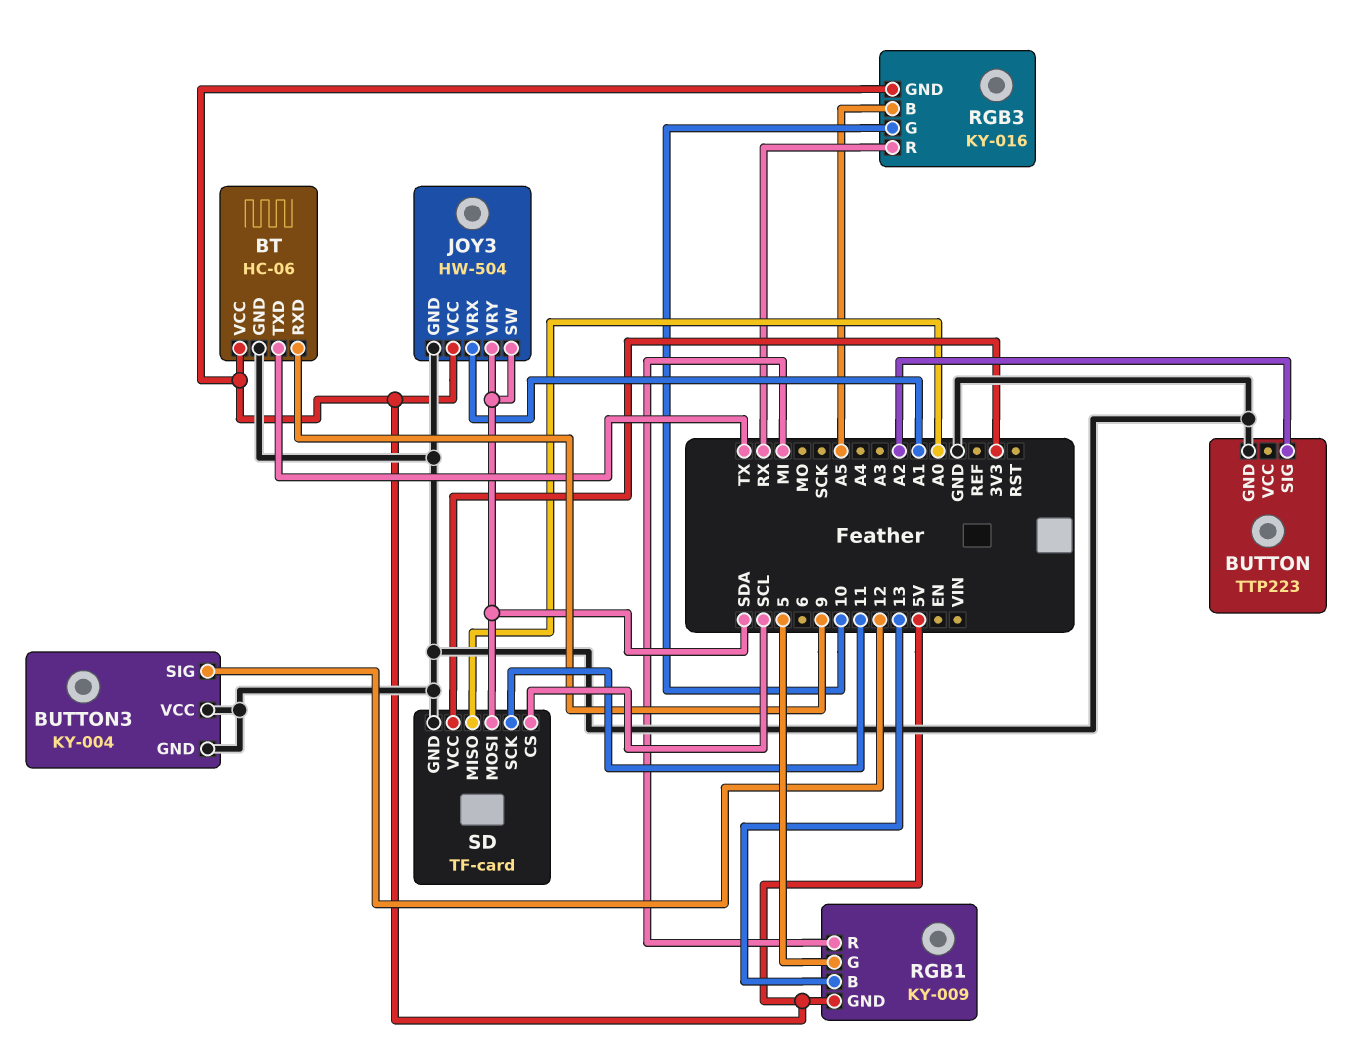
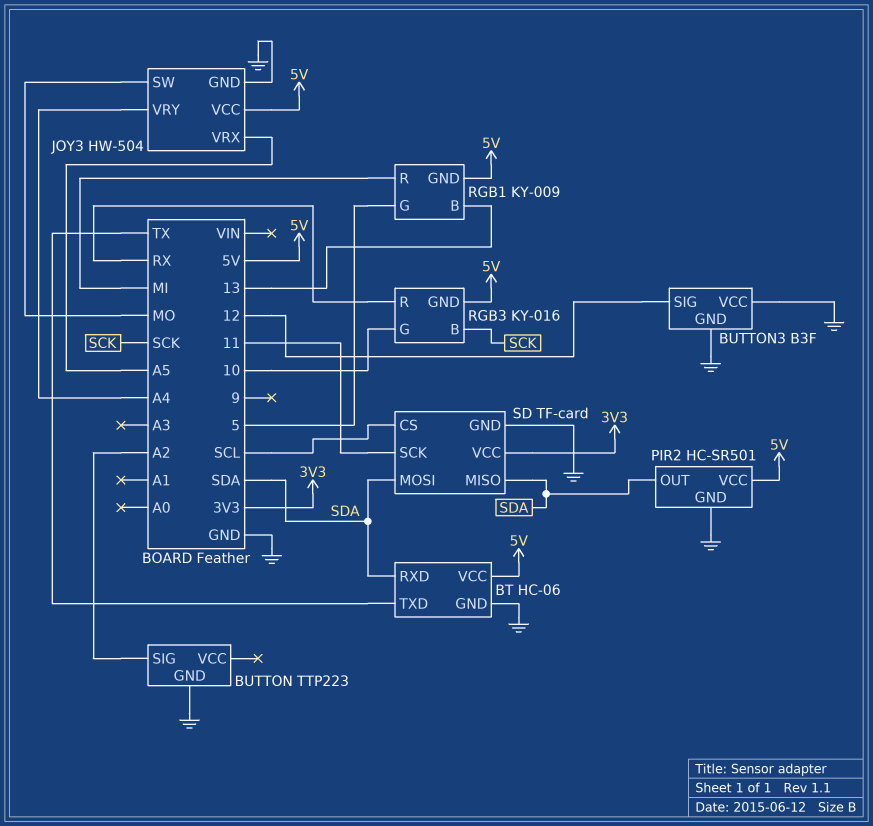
BT pin RXD: 9 -> SDA
BUTTON3: KY-004 -> B3F
JOY3 pin SW: SDA -> MO
JOY3 pin VRX: A1 -> A5
JOY3 pin VRY: SDA -> A4
PIR2: none -> HC-SR501
PIR2 pin GND: none -> GND
PIR2 pin OUT: none -> SDA
PIR2 pin VCC: none -> 5V
RGB3 pin B: A5 -> SCK
SD pin MISO: A0 -> SDA

